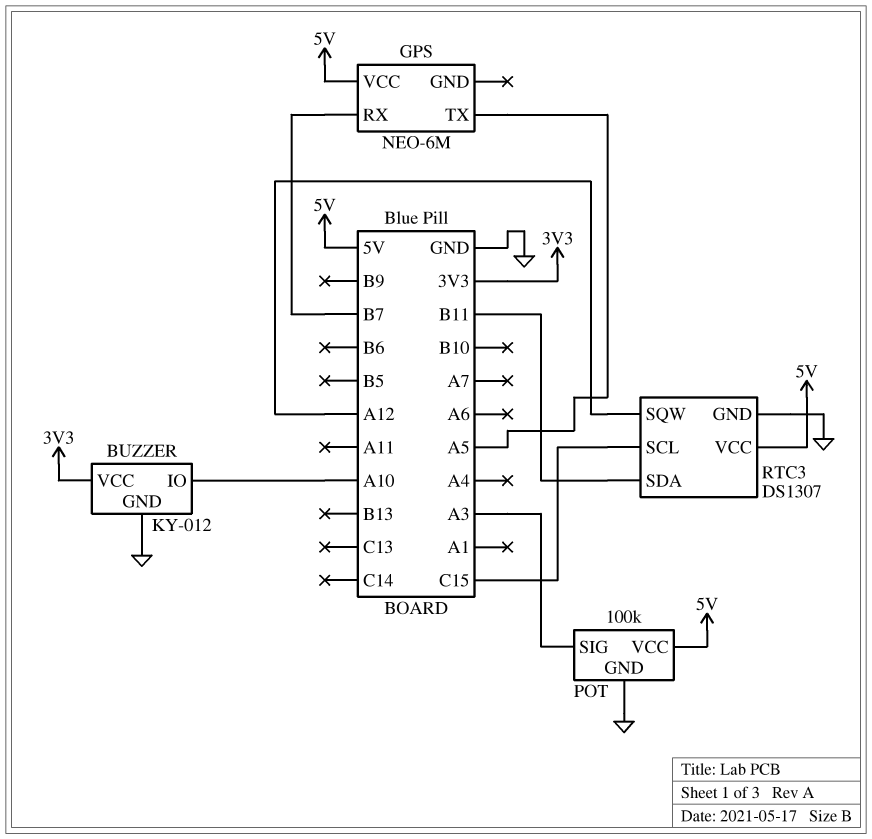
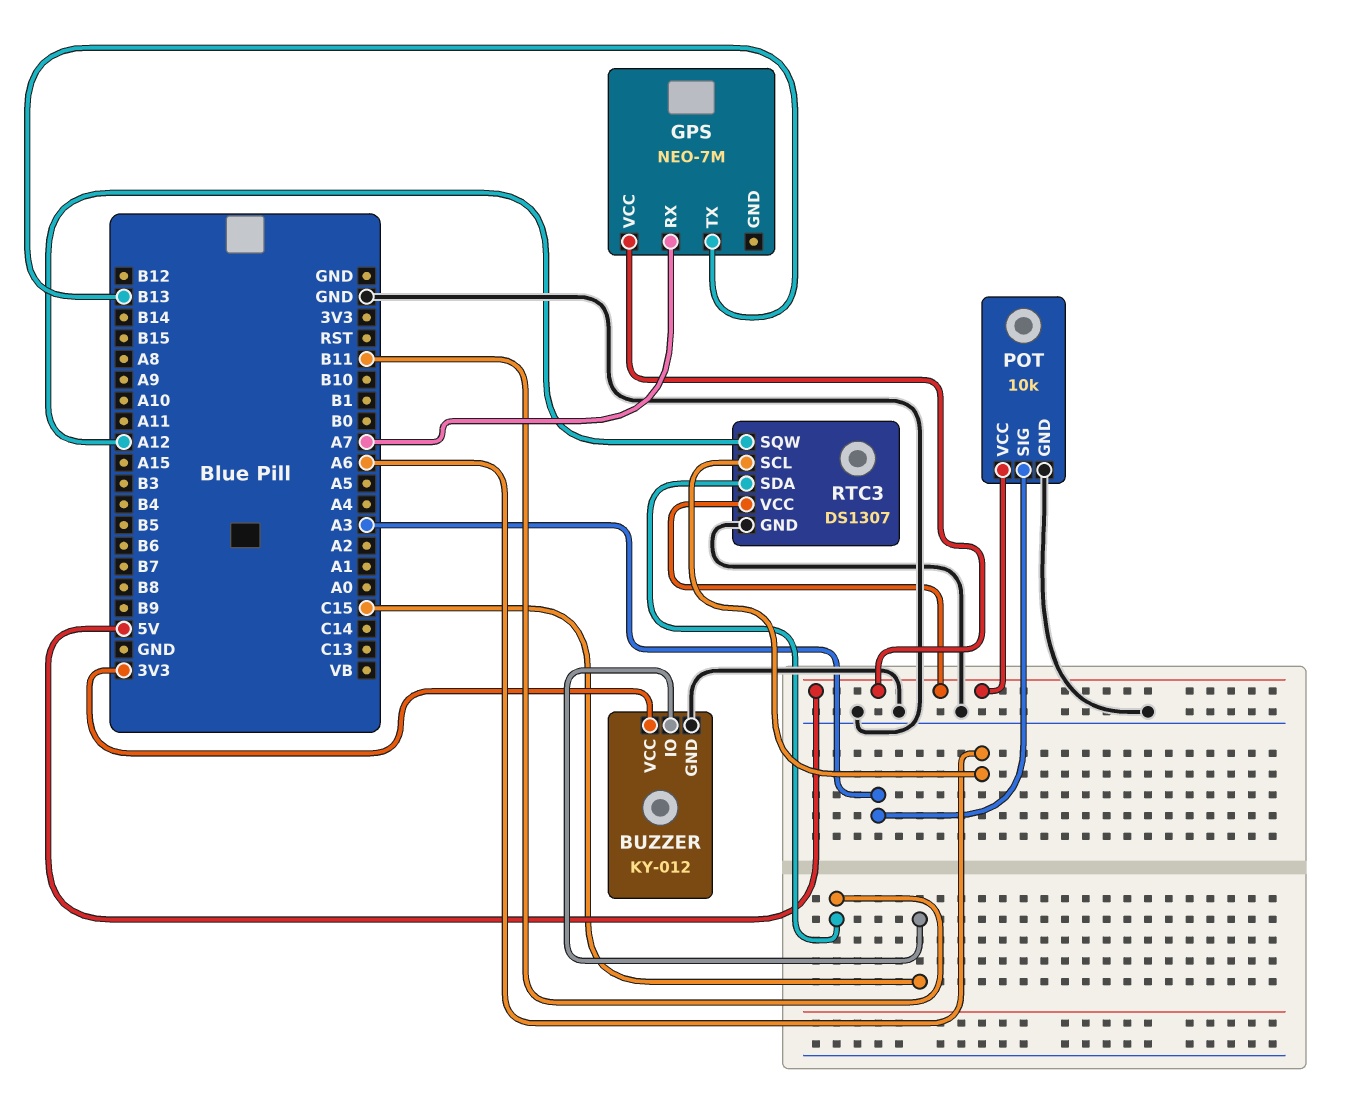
BUZZER pin IO: A10 -> C15
GPS: NEO-6M -> NEO-7M
GPS pin RX: B7 -> A7
GPS pin TX: A5 -> B13
POT: 100k -> 10k
RTC3 pin SCL: C15 -> A6

